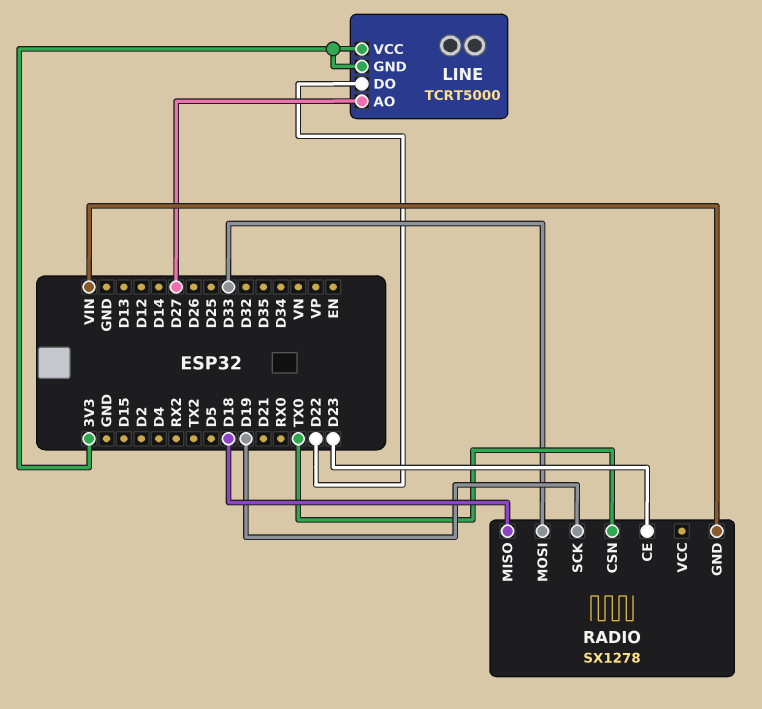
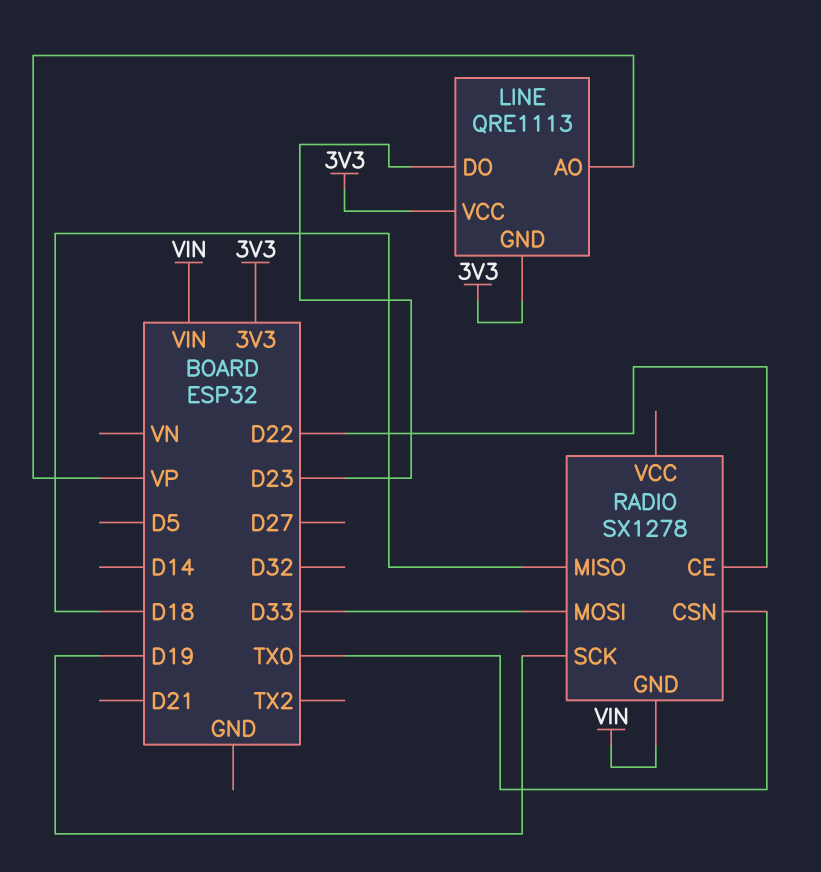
LINE: TCRT5000 -> QRE1113
LINE pin AO: D27 -> VP
LINE pin DO: D22 -> D23
RADIO pin CE: D23 -> D22

